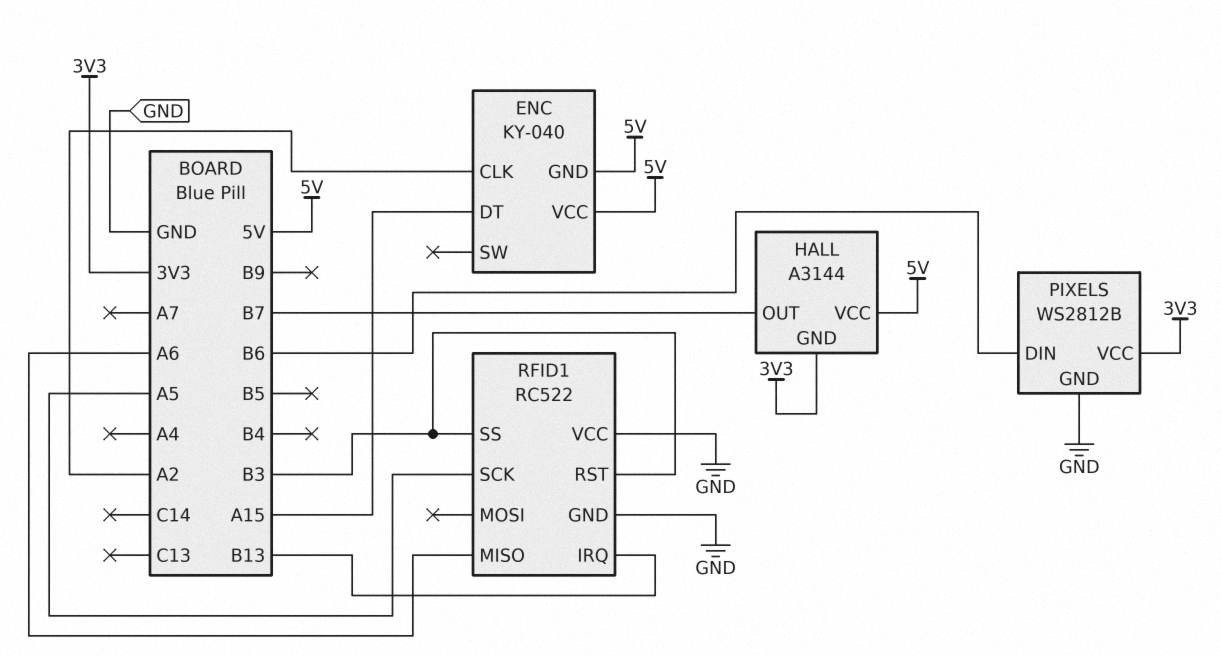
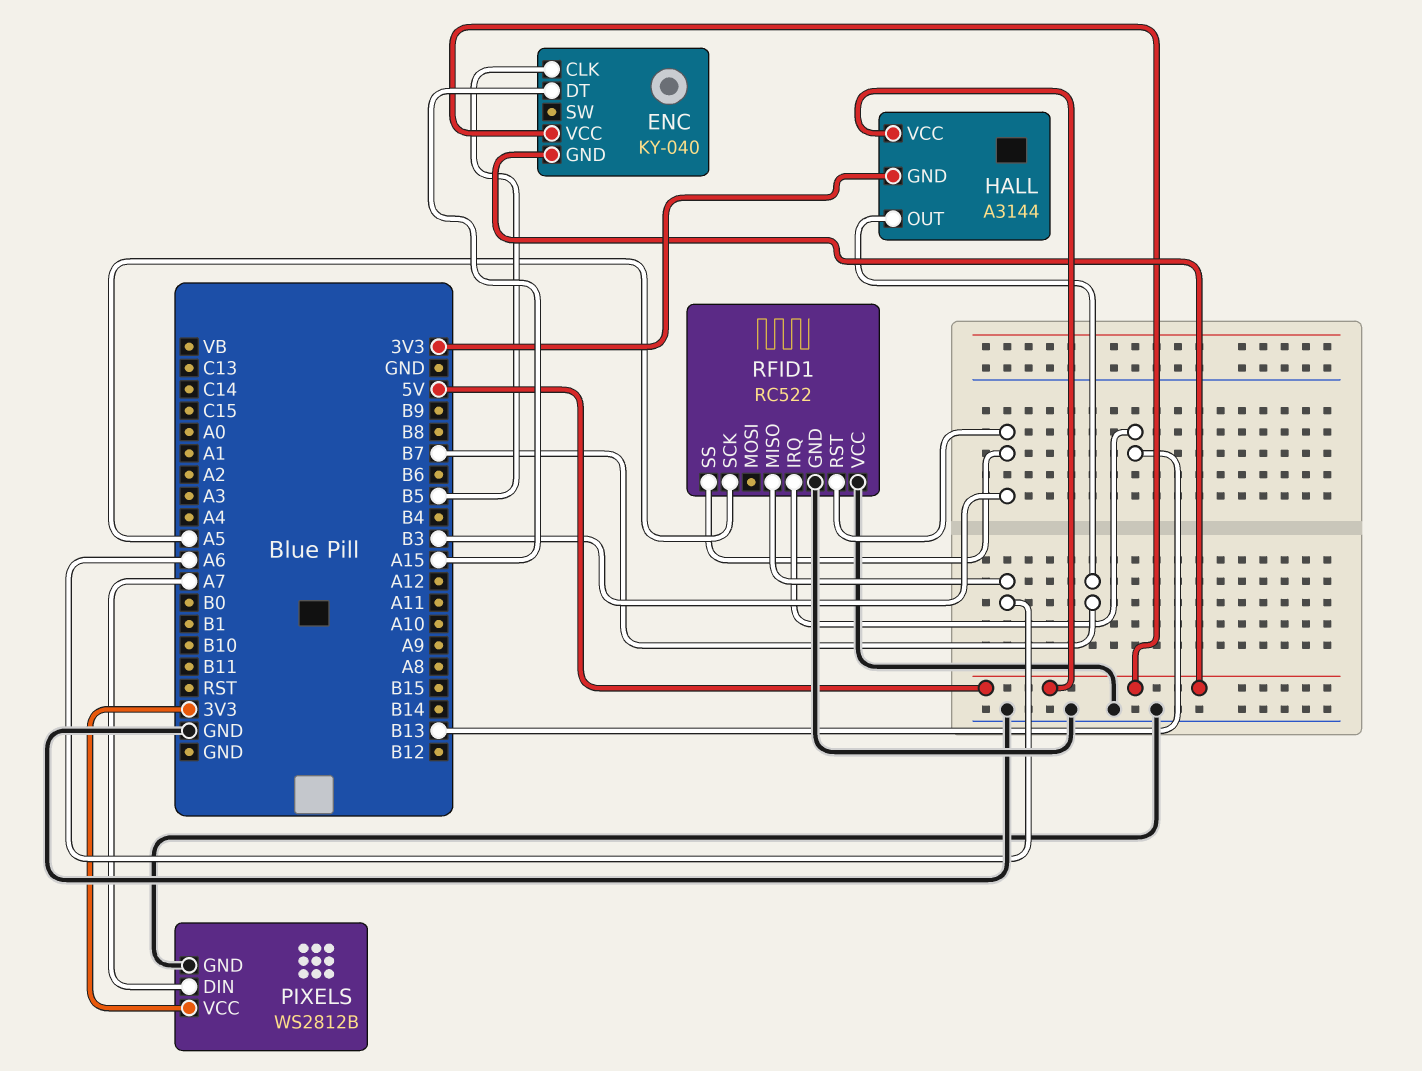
ENC pin CLK: A2 -> B5
PIXELS pin DIN: B6 -> A7

